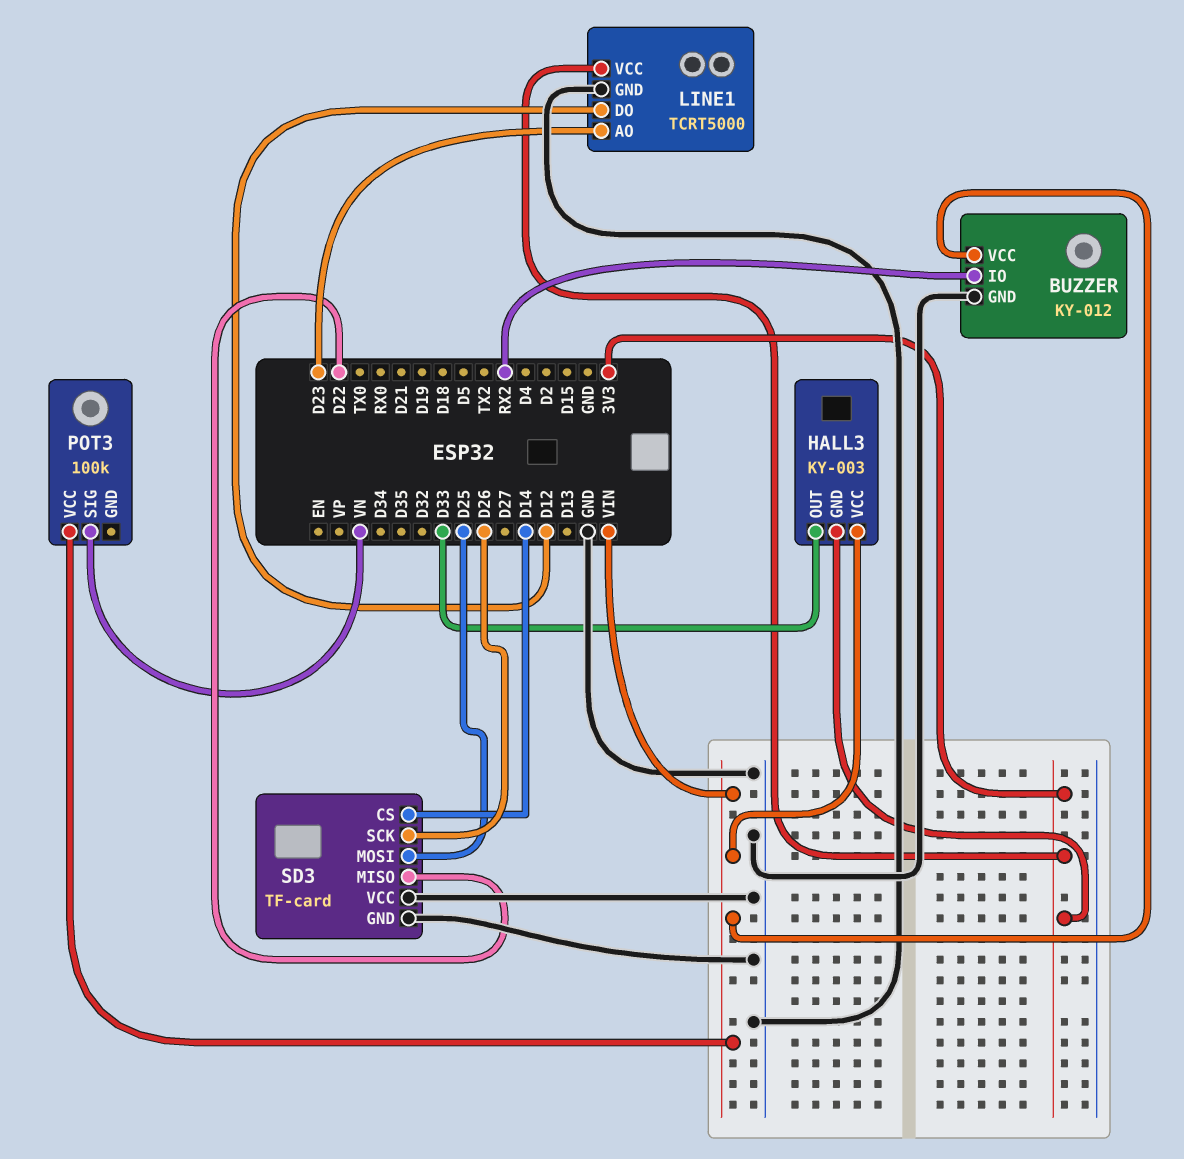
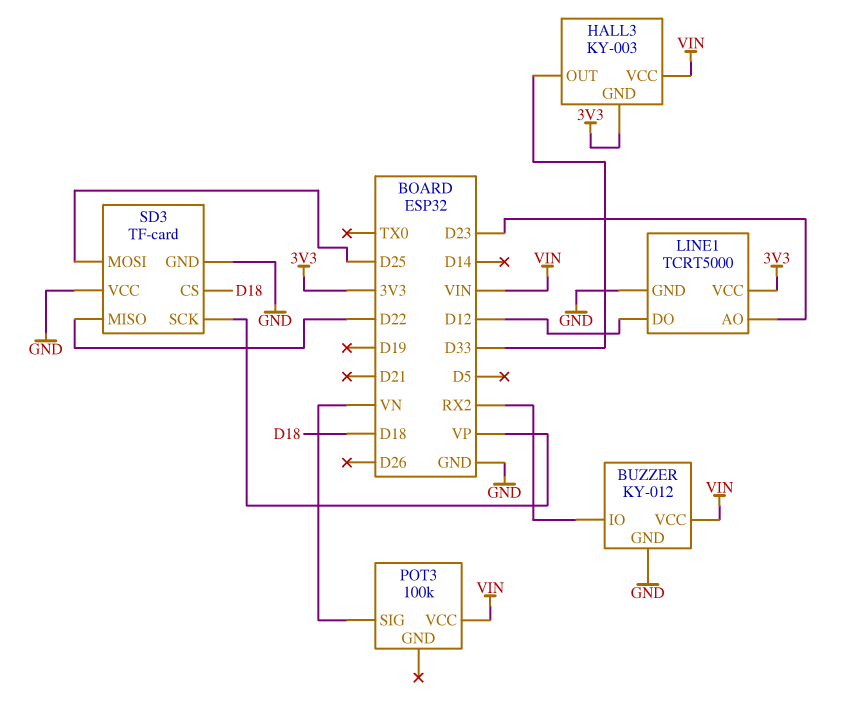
SD3 pin CS: D14 -> D18
SD3 pin SCK: D26 -> VP

